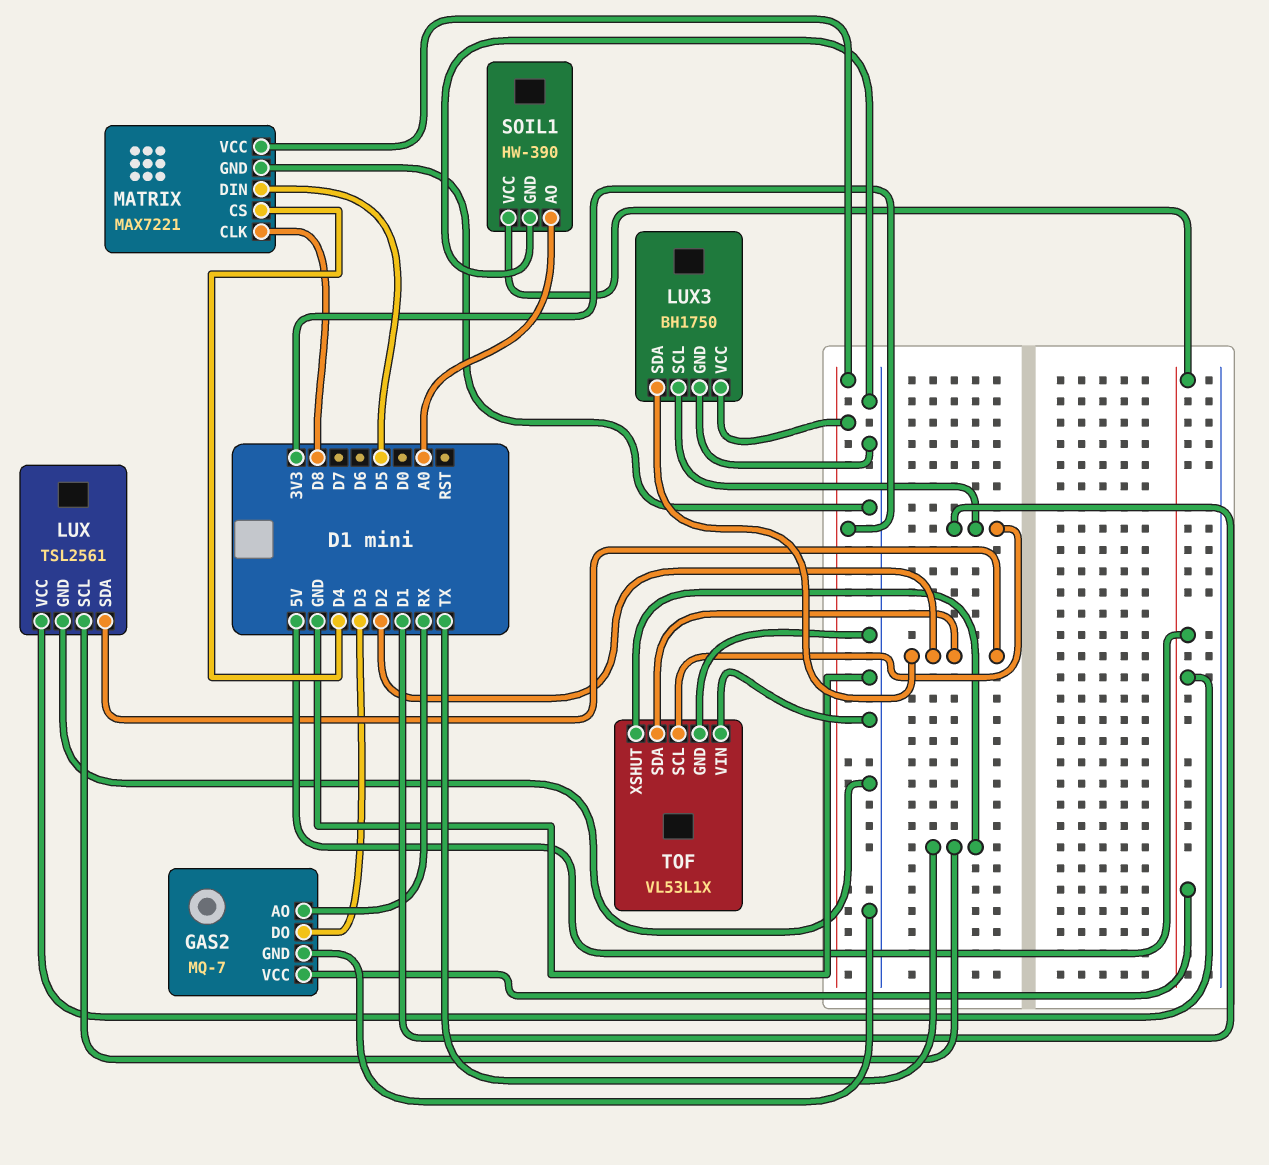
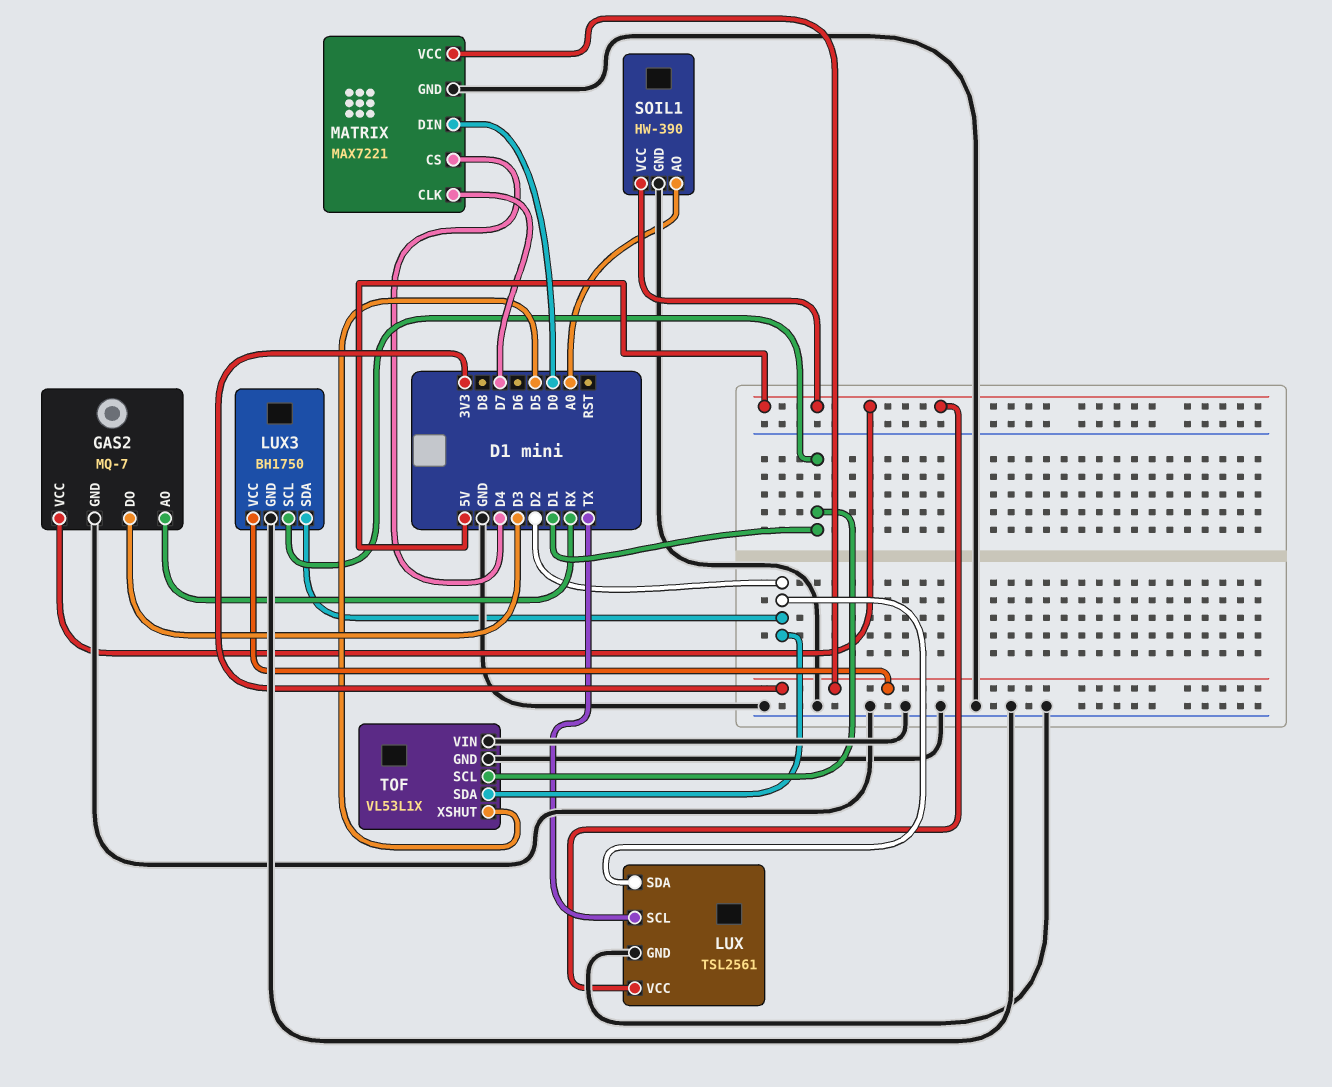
MATRIX pin CLK: D8 -> D7
MATRIX pin DIN: D5 -> D0
TOF pin XSHUT: TX -> D5

